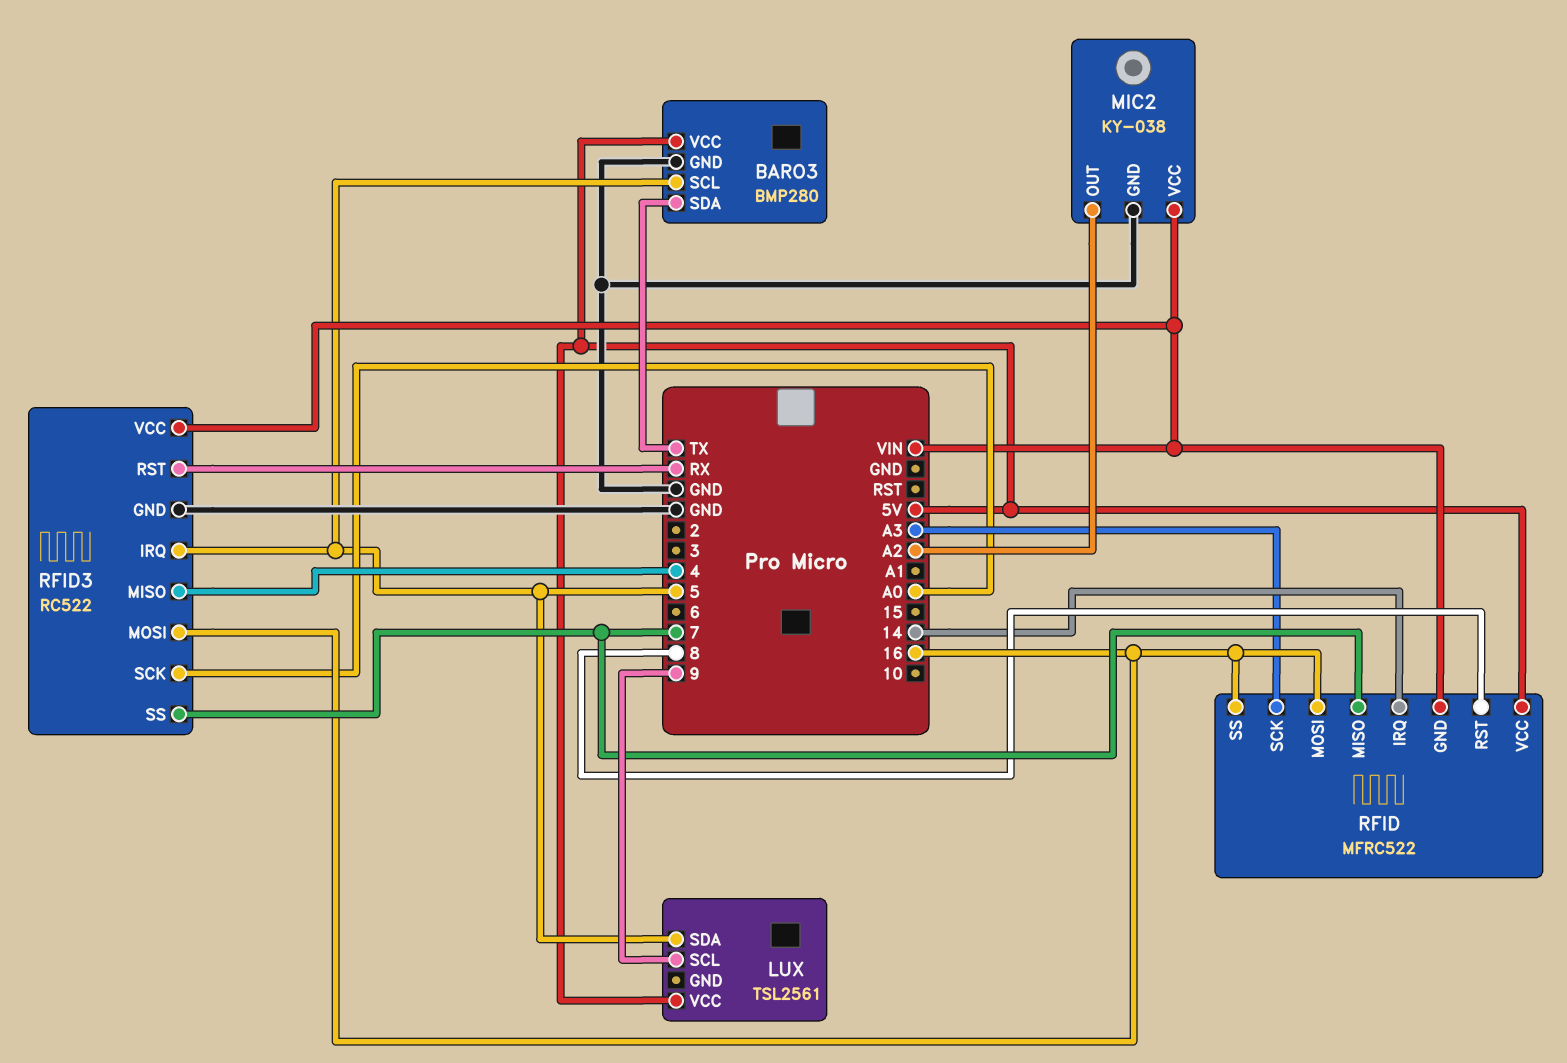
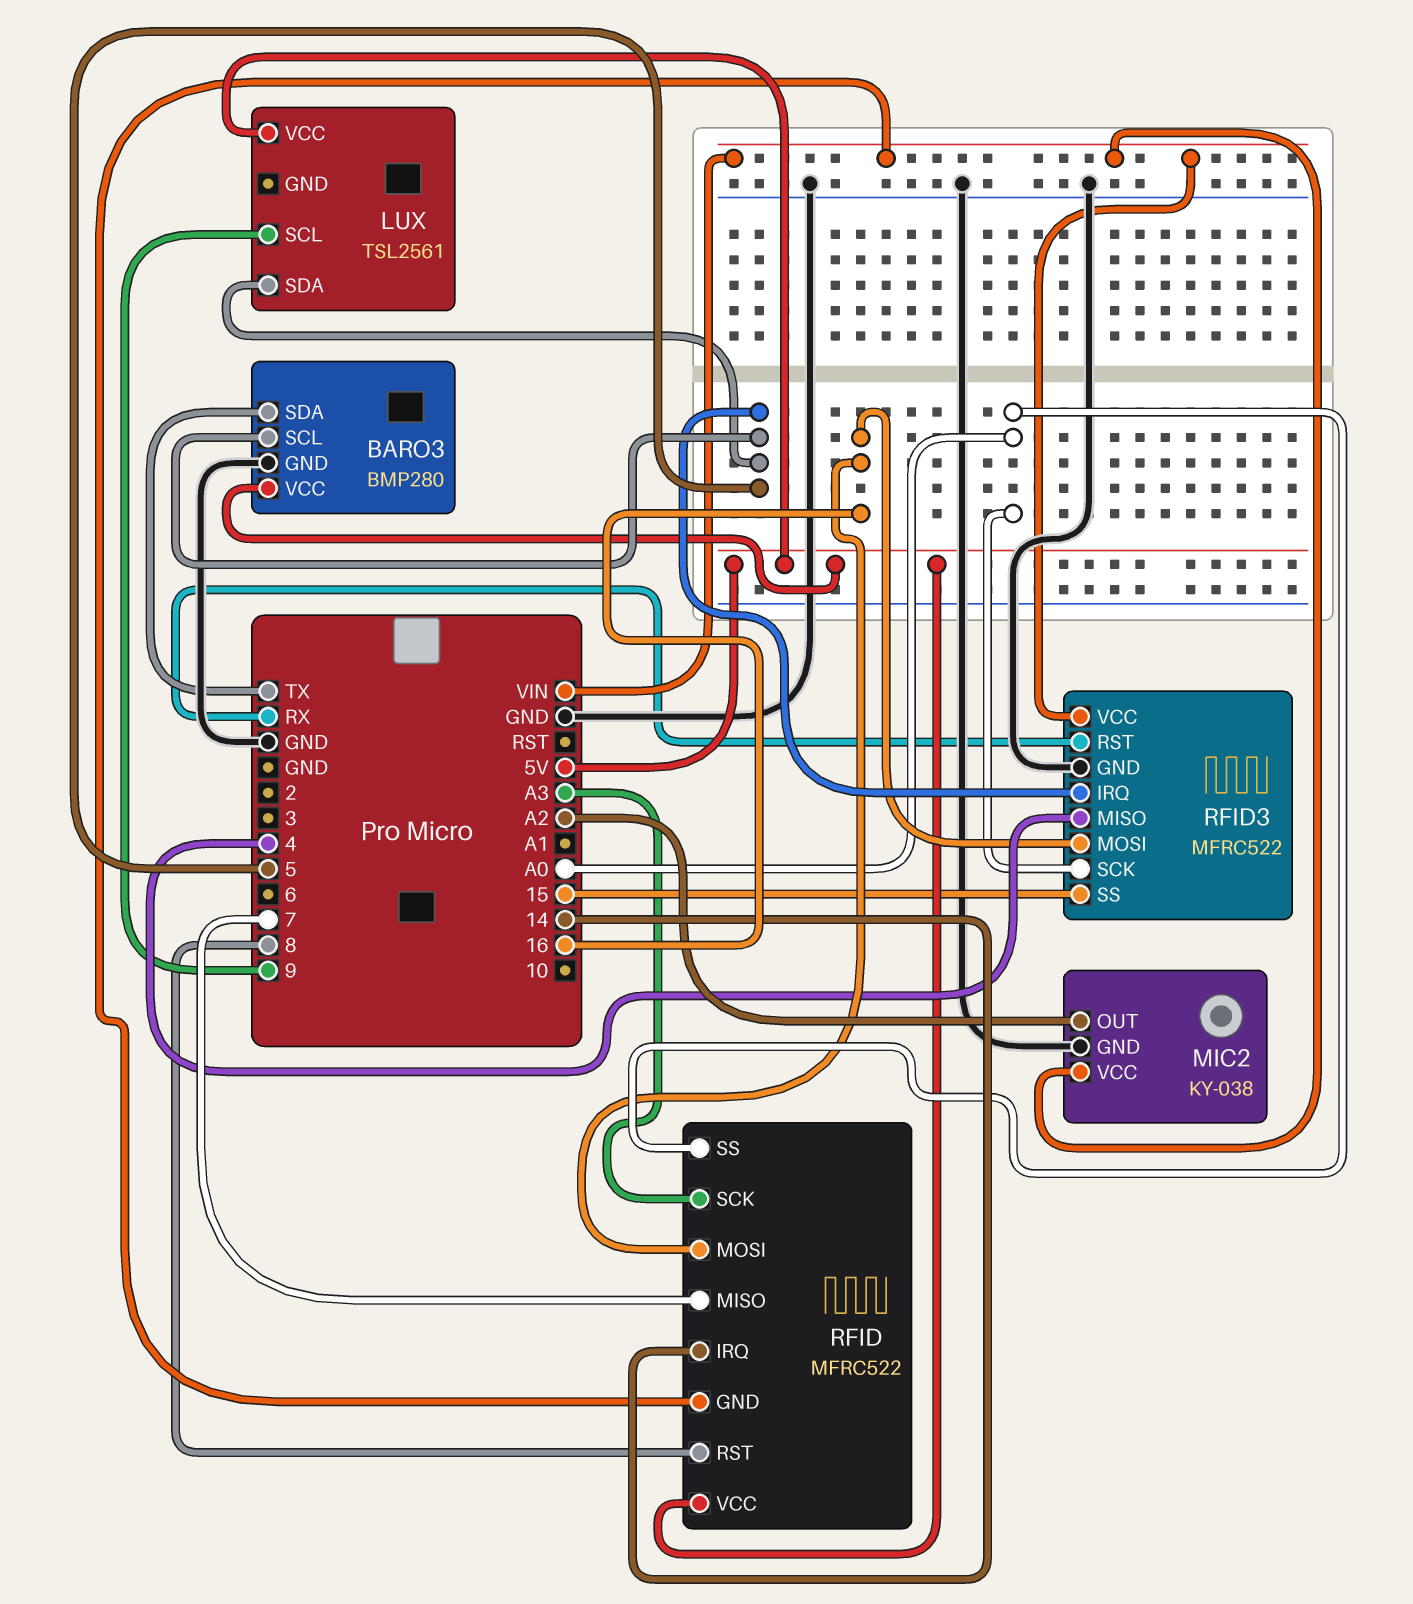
RFID pin SS: 16 -> A0
RFID3: RC522 -> MFRC522
RFID3 pin SS: 7 -> 15

